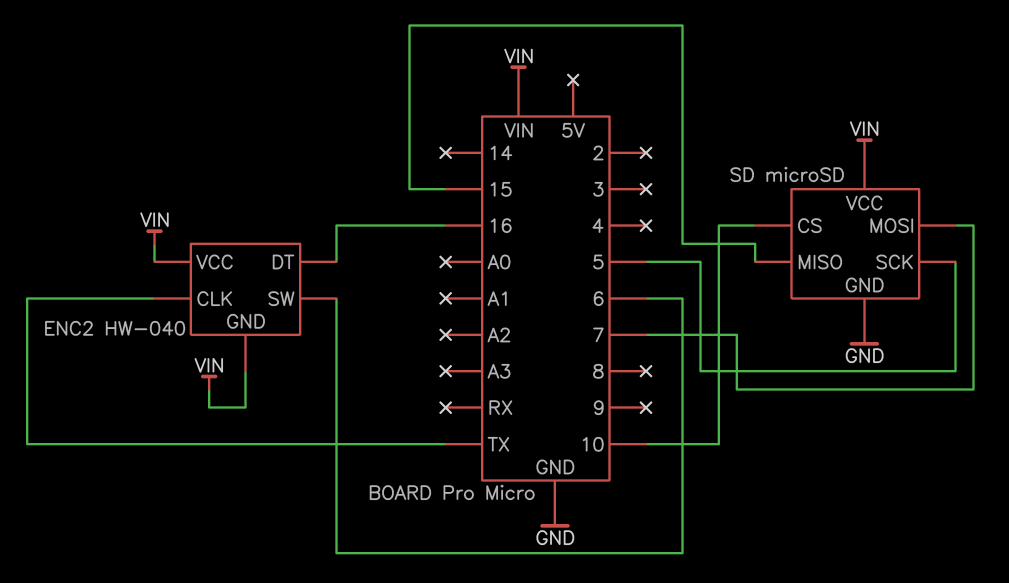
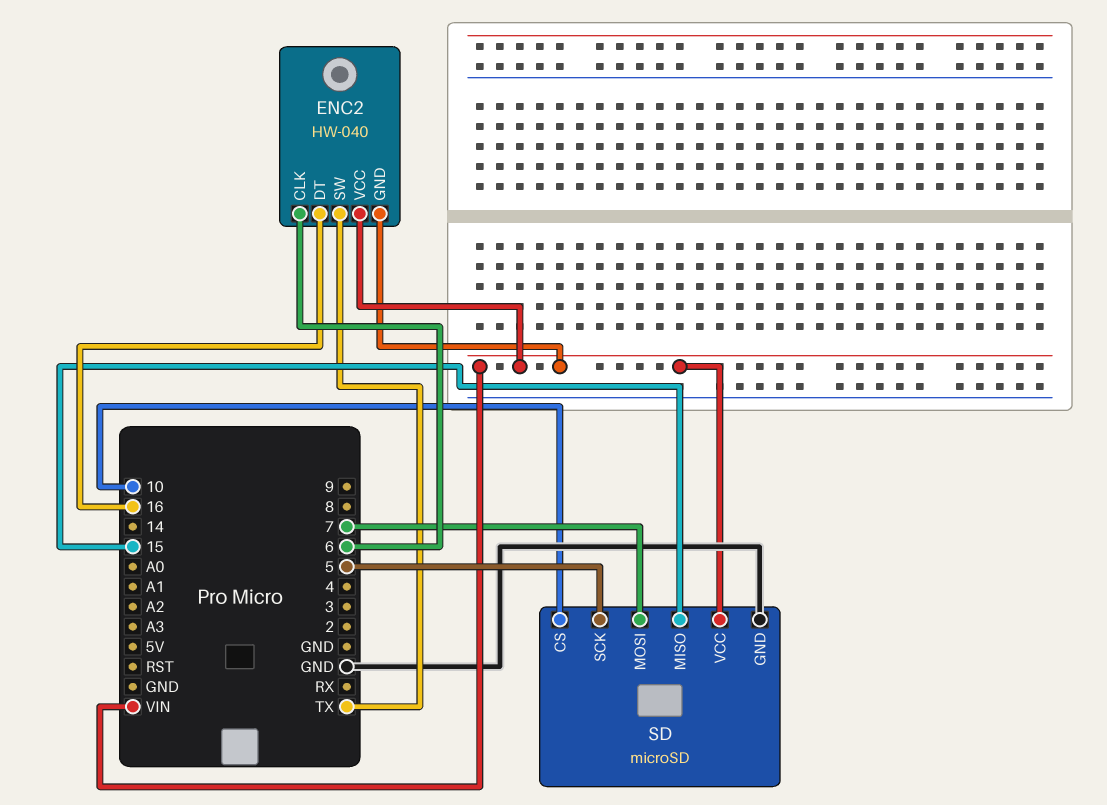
ENC2 pin CLK: TX -> 6
ENC2 pin SW: 6 -> TX

